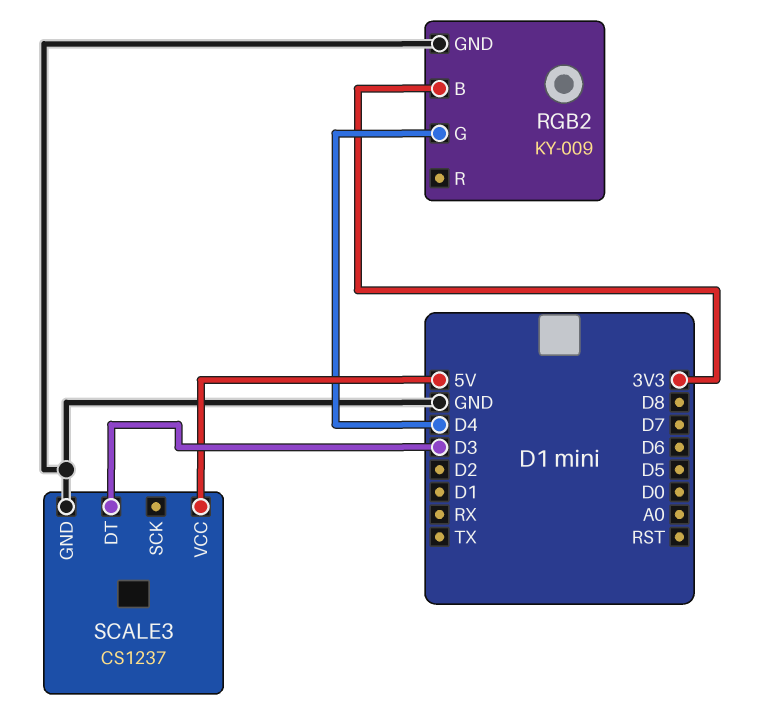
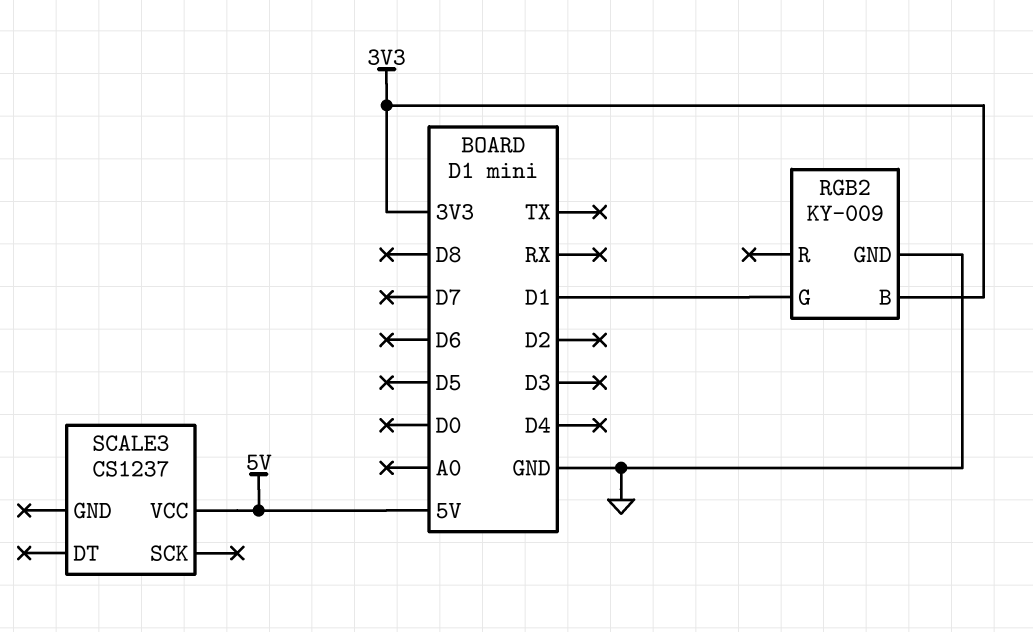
RGB2 pin G: D4 -> D1
SCALE3 pin DT: D3 -> none
SCALE3 pin GND: GND -> none

